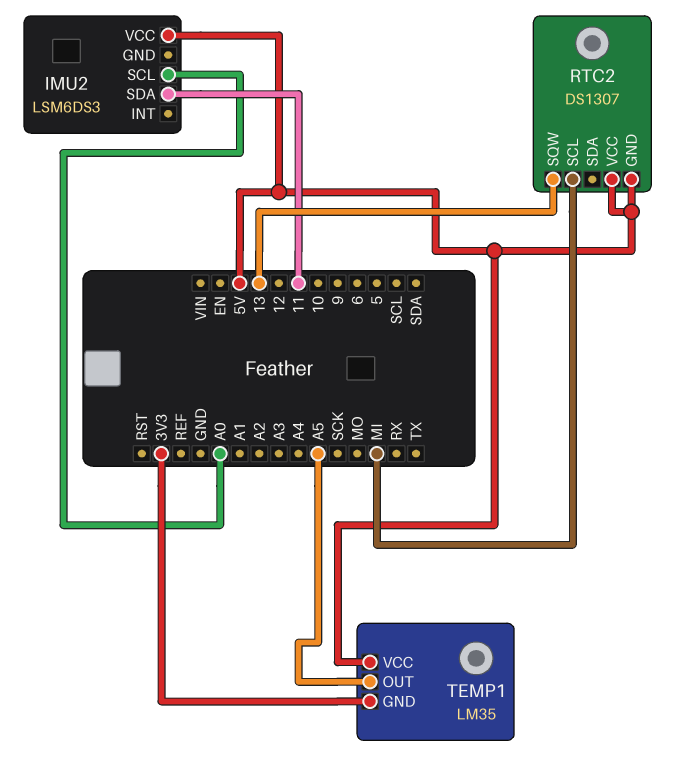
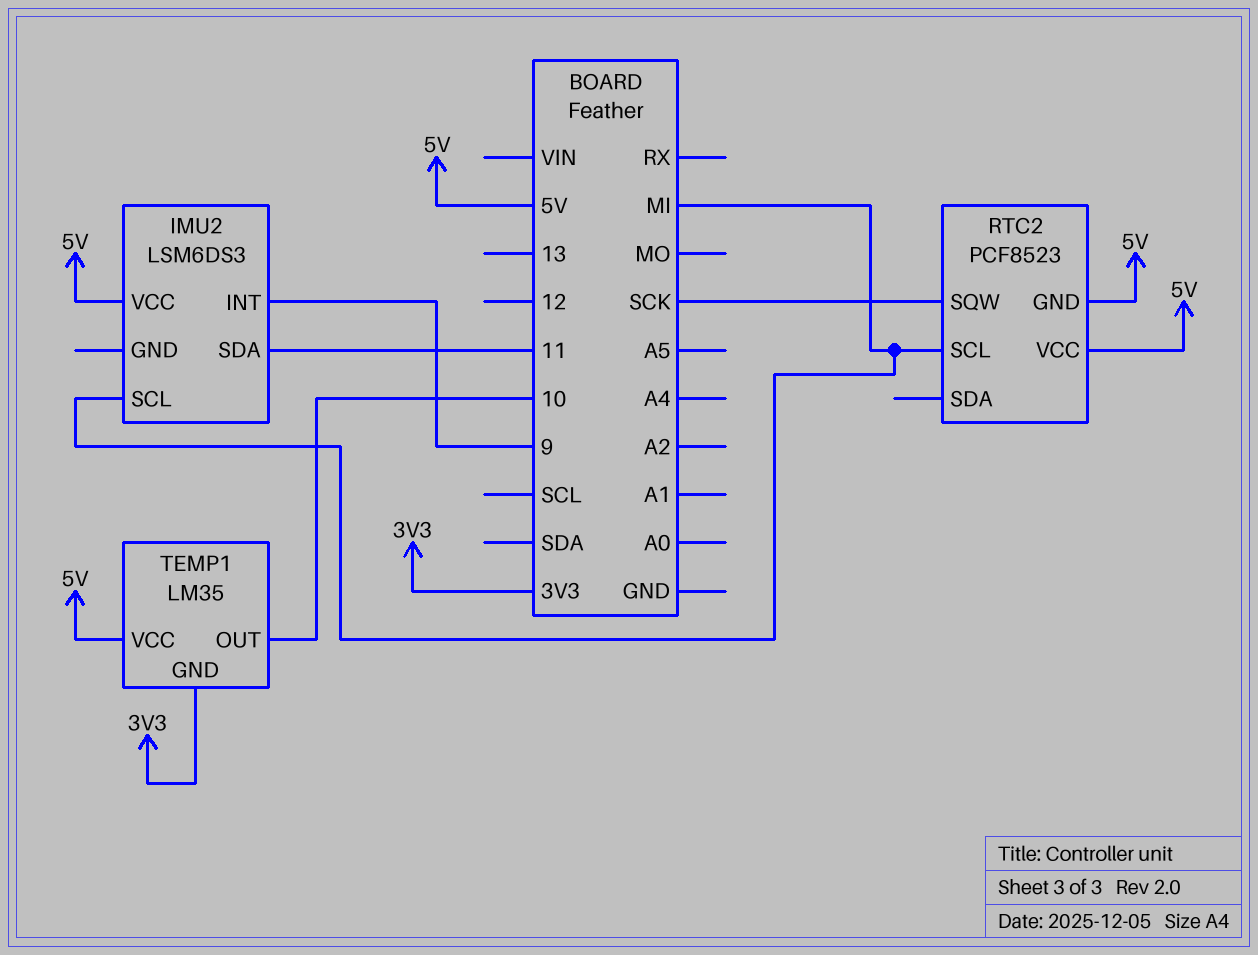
IMU2 pin INT: none -> 9
IMU2 pin SCL: A0 -> MI
RTC2: DS1307 -> PCF8523
RTC2 pin SQW: 13 -> SCK
TEMP1 pin OUT: A5 -> 10

